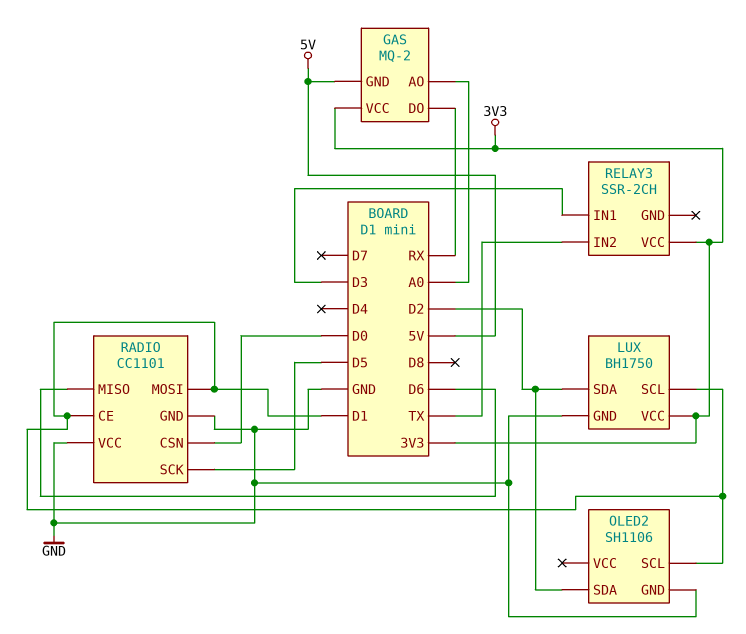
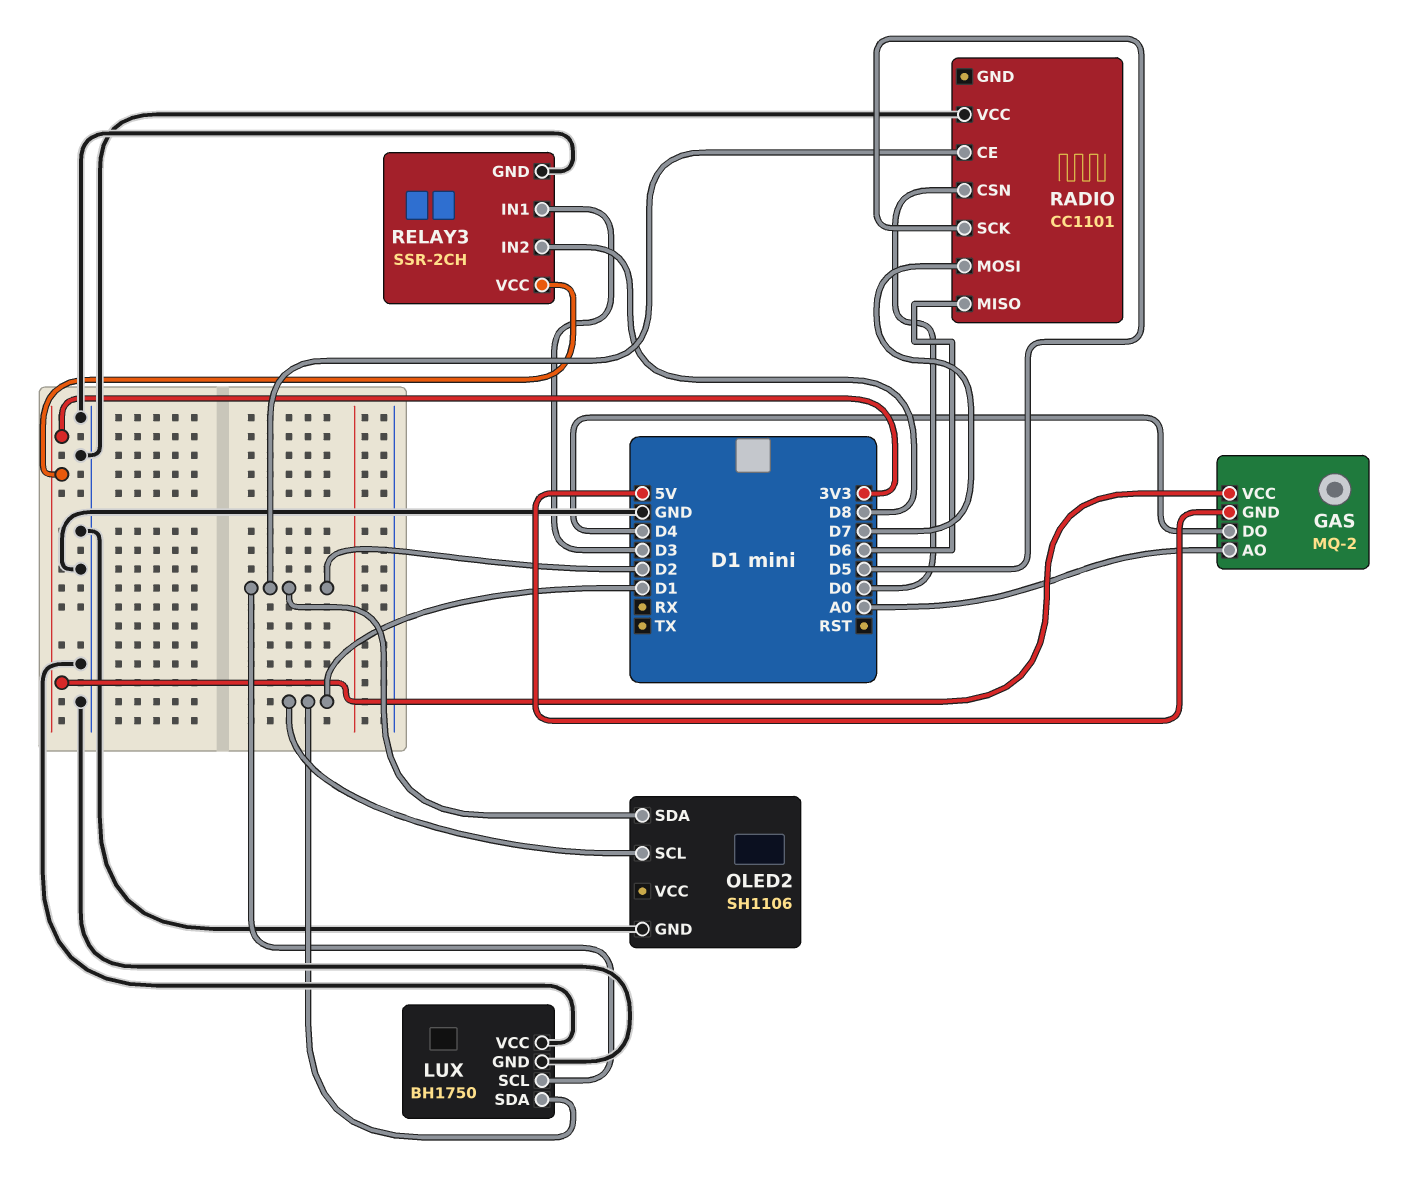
GAS pin DO: RX -> D4
LUX pin SCL: D1 -> D2
LUX pin SDA: D2 -> D1
LUX pin VCC: 3V3 -> GND
RADIO pin CE: D1 -> D2
RADIO pin GND: GND -> none
RADIO pin MOSI: D1 -> D7
RELAY3 pin GND: none -> GND
RELAY3 pin IN2: TX -> D8

